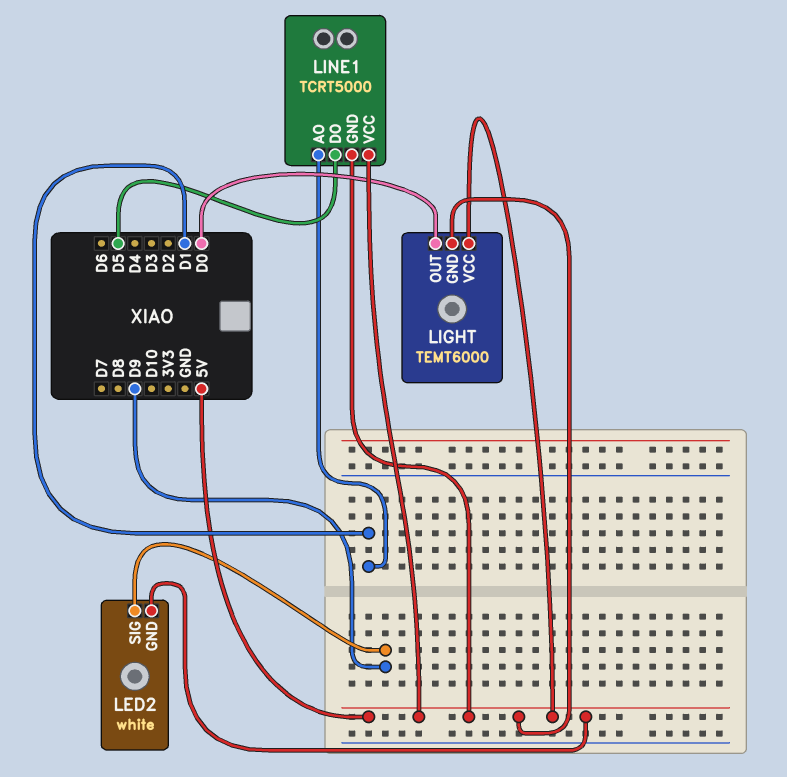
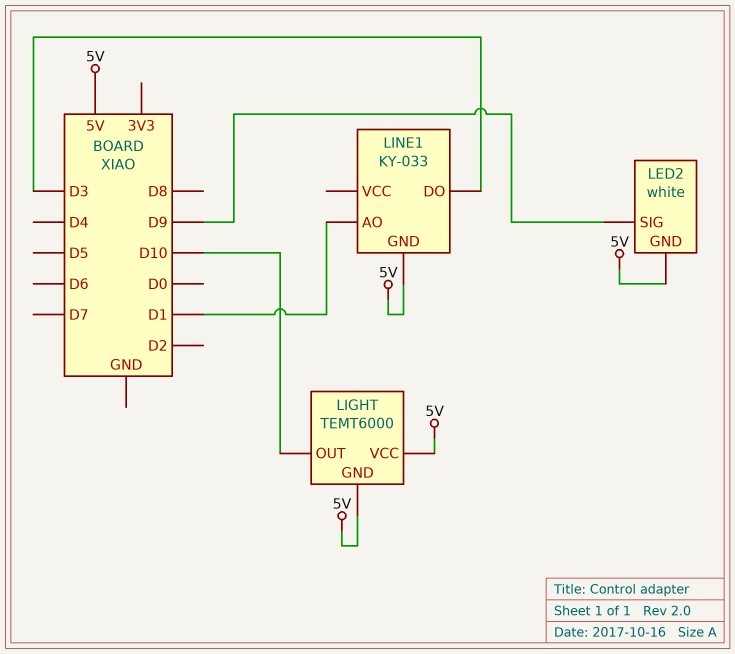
LIGHT pin OUT: D0 -> D10
LINE1: TCRT5000 -> KY-033
LINE1 pin DO: D5 -> D3
LINE1 pin VCC: 5V -> none

